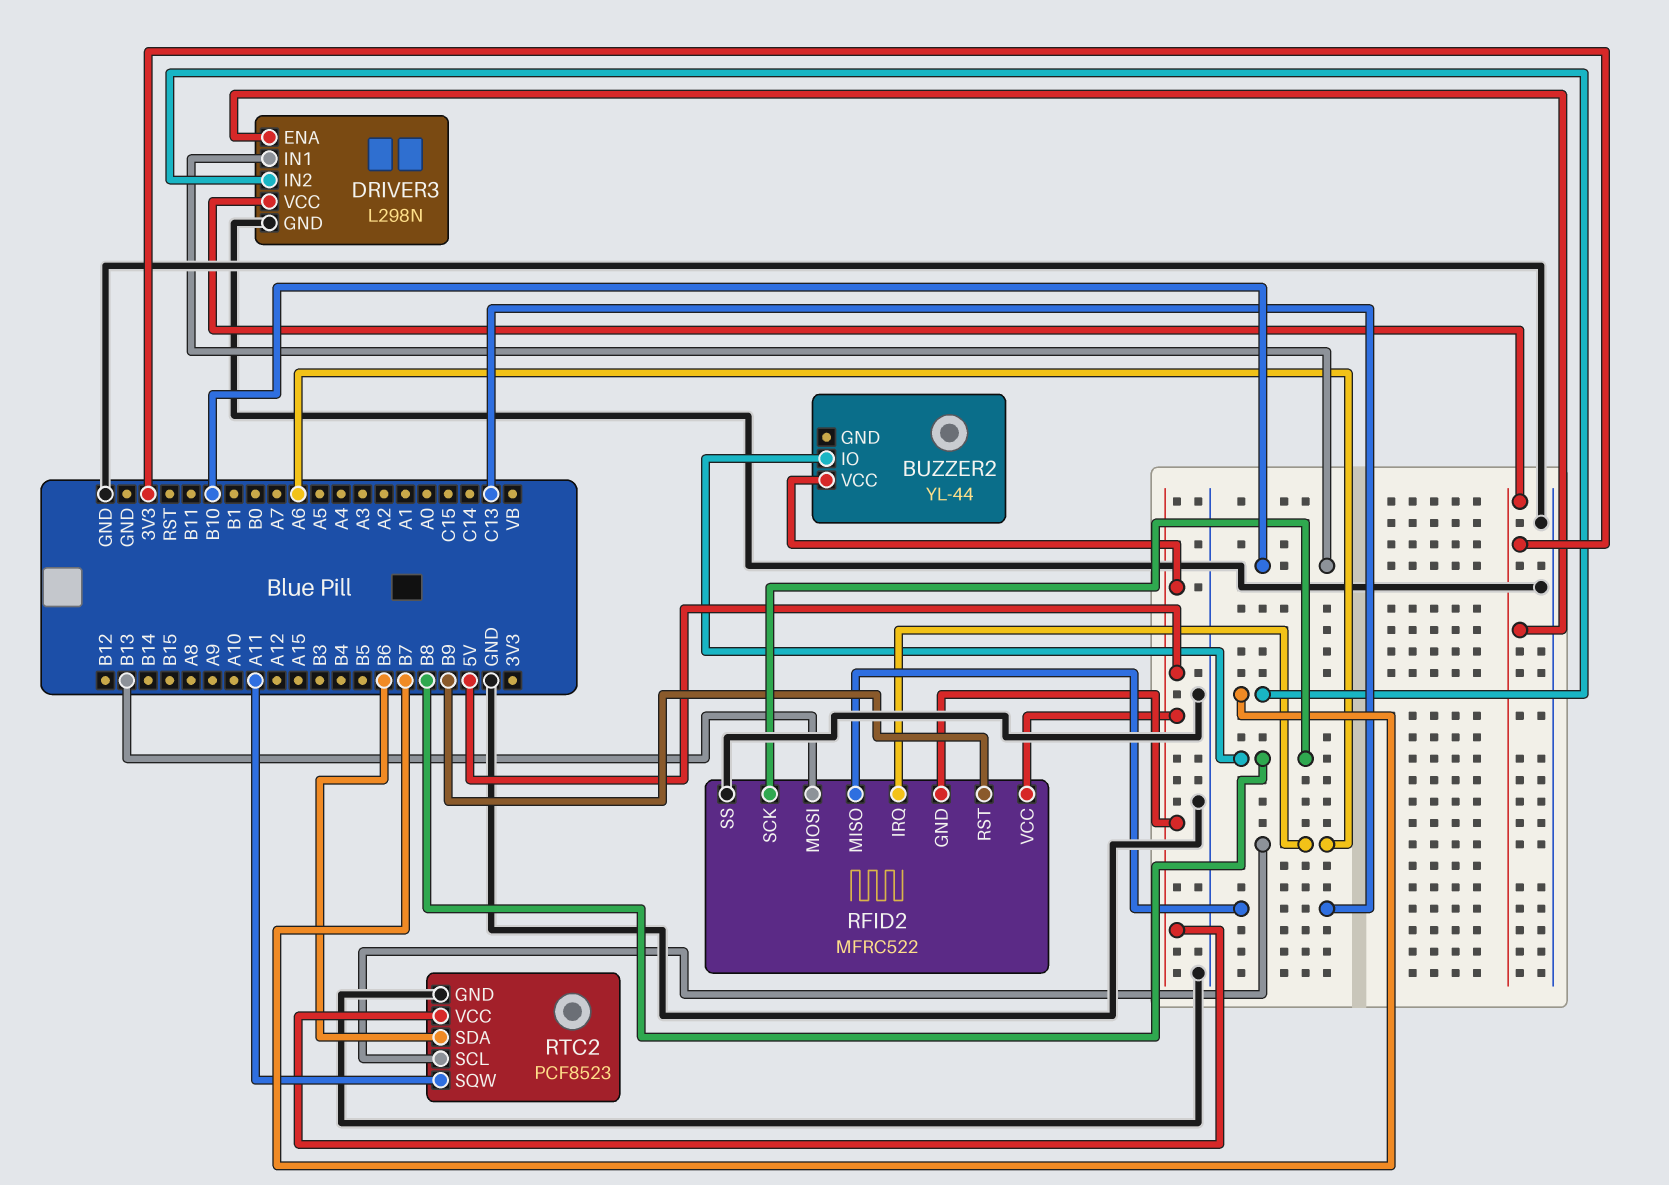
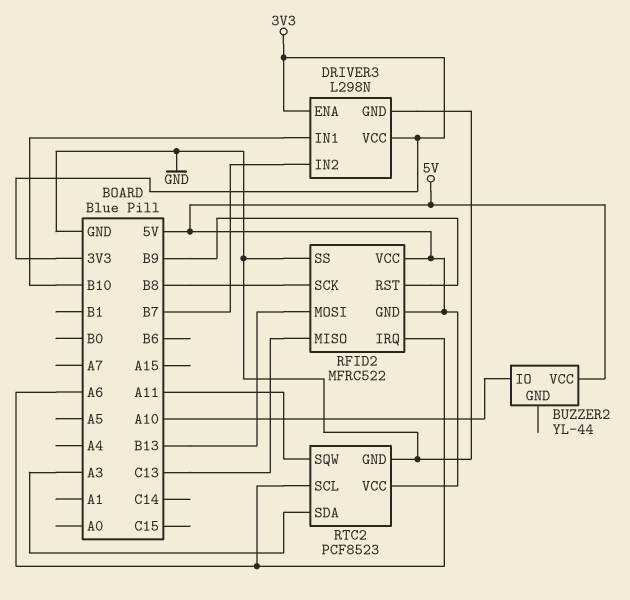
BUZZER2 pin IO: B8 -> A10
RTC2 pin SDA: B6 -> A3

